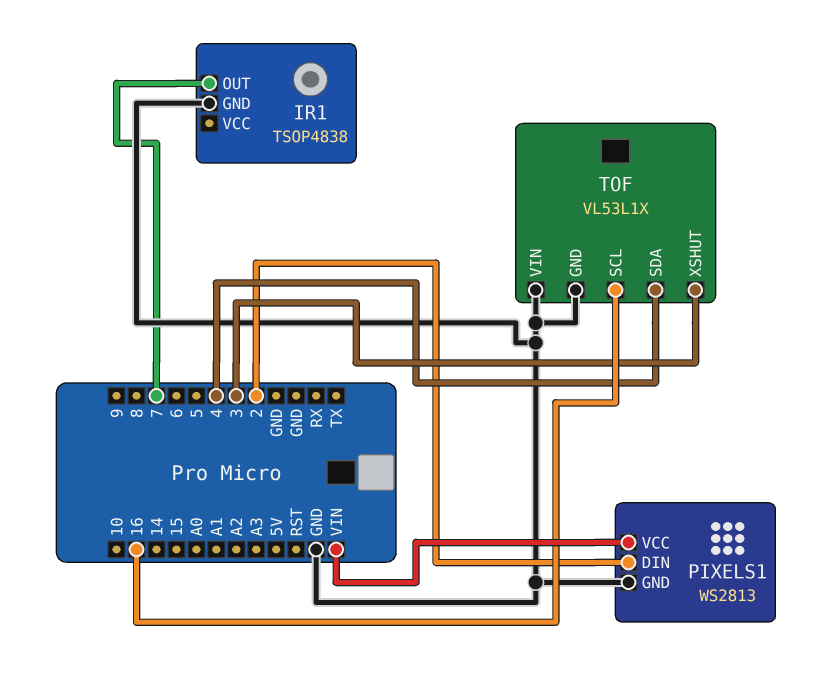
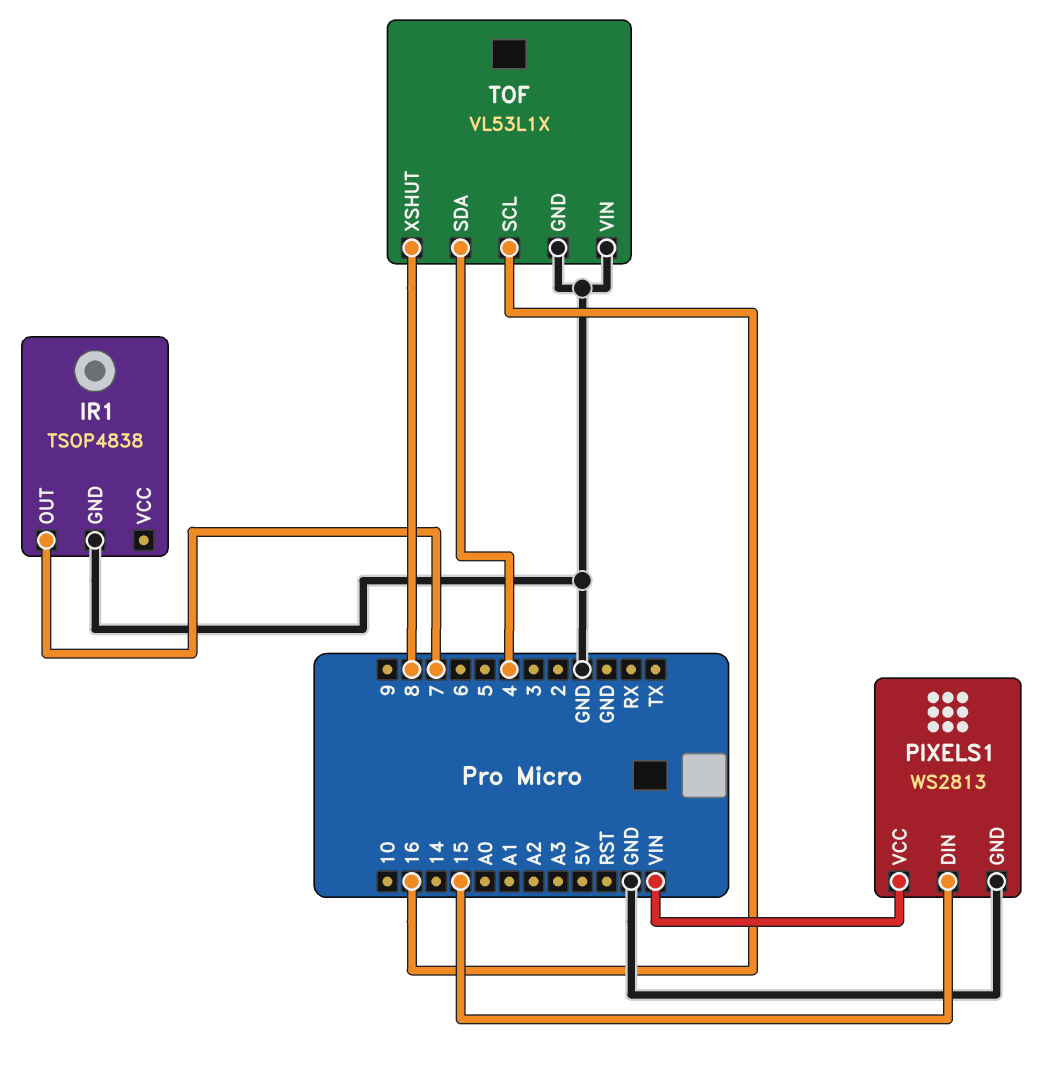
PIXELS1 pin DIN: 2 -> 15
TOF pin XSHUT: 3 -> 8

